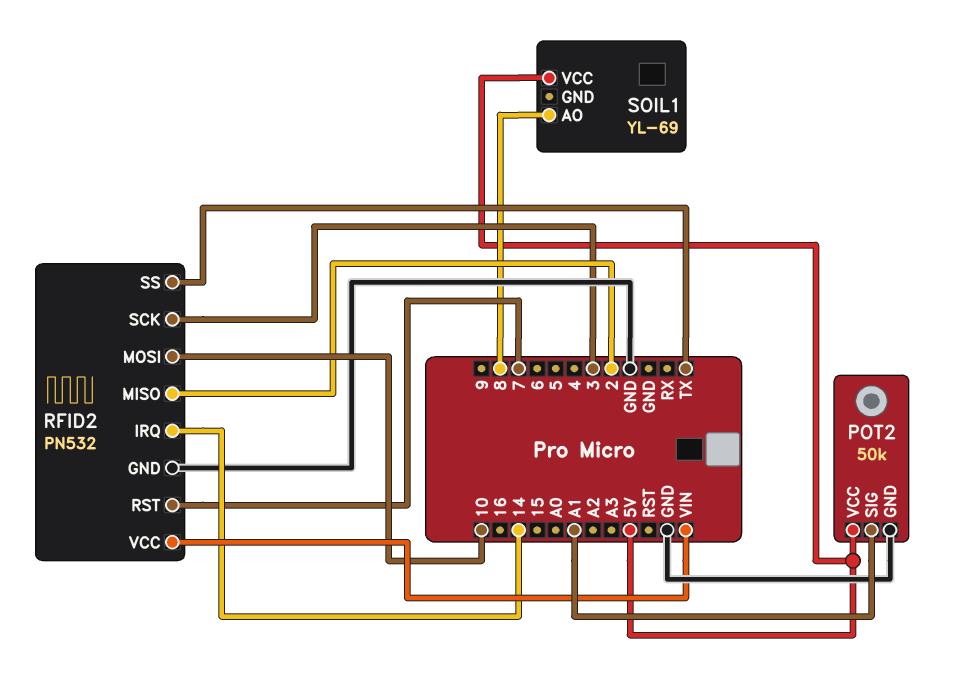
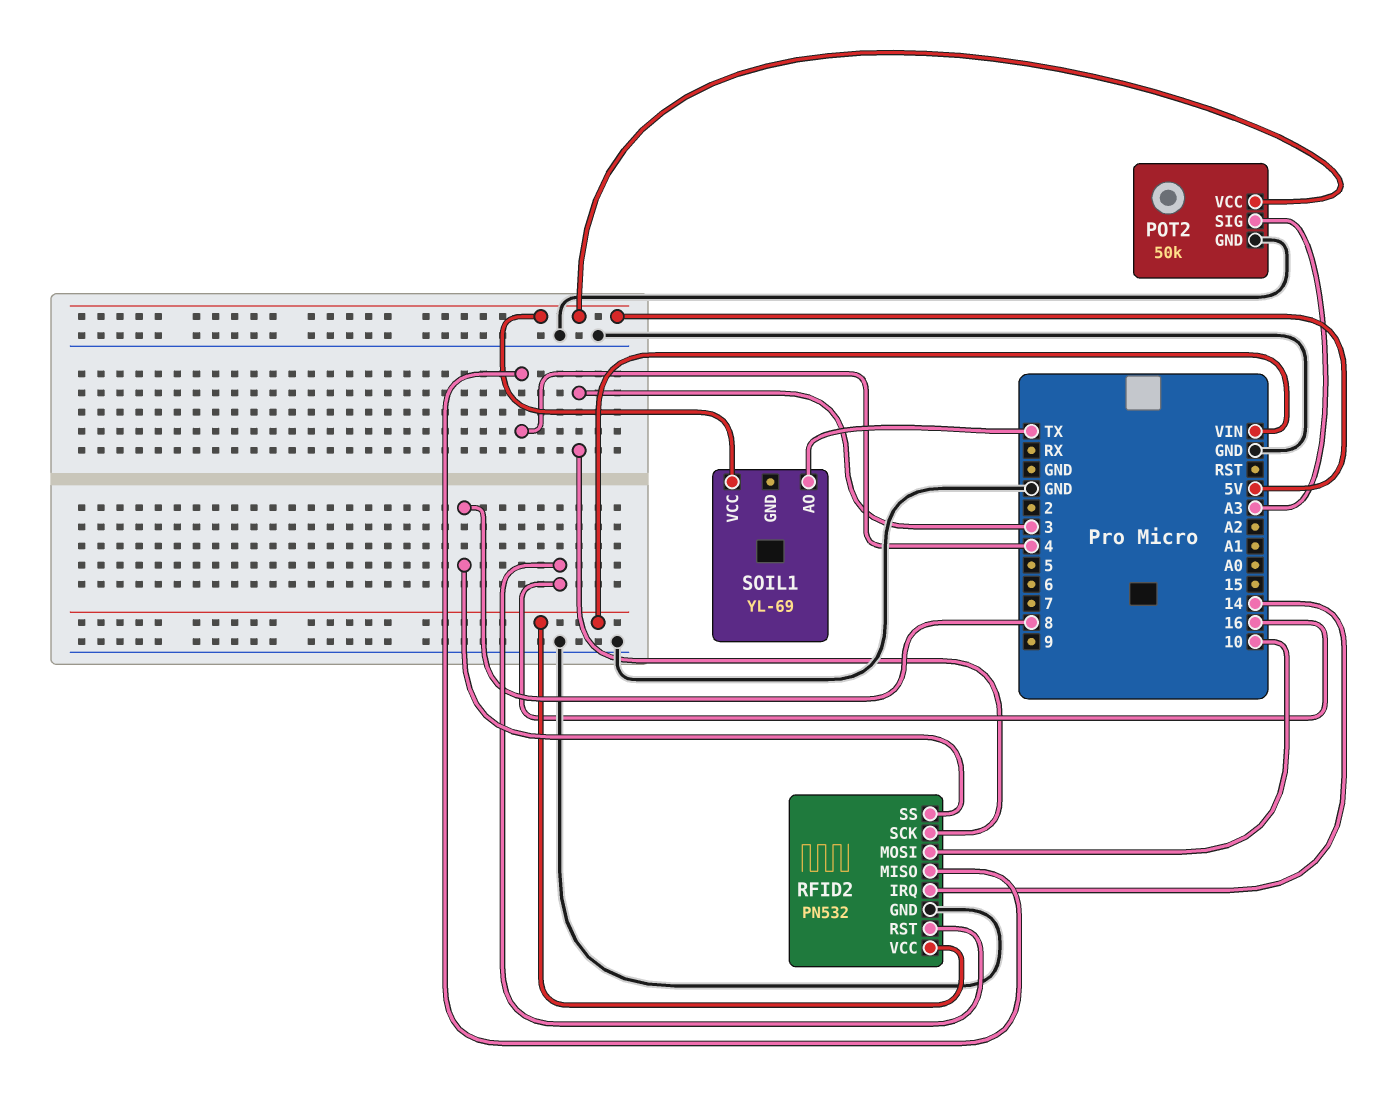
POT2 pin SIG: A1 -> A3
RFID2 pin MISO: 2 -> 4
RFID2 pin RST: 7 -> 16
RFID2 pin SS: TX -> 8
SOIL1 pin AO: 8 -> TX

